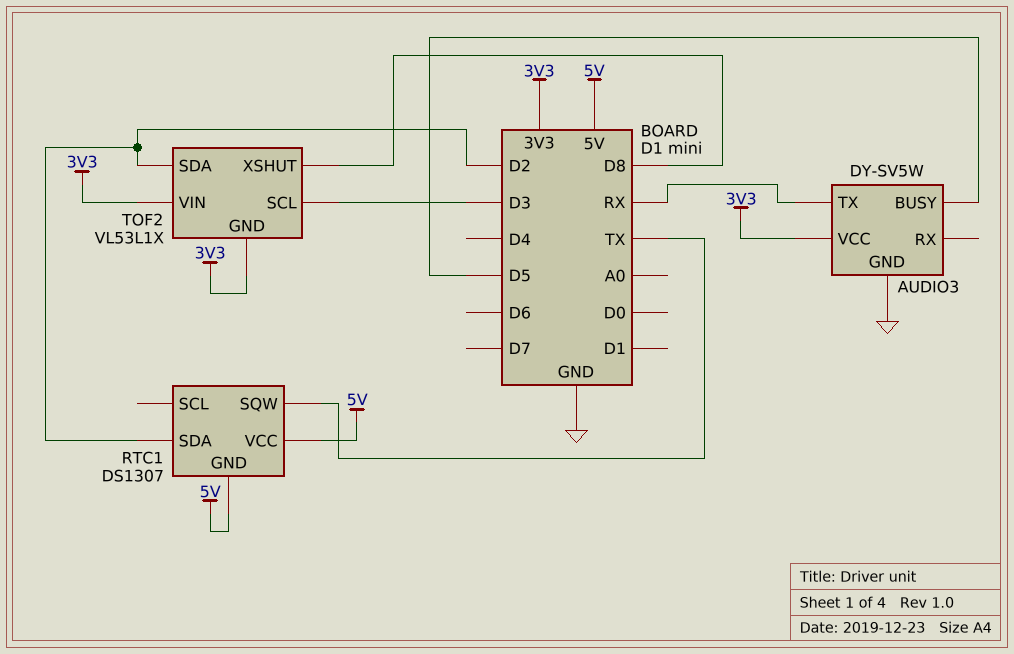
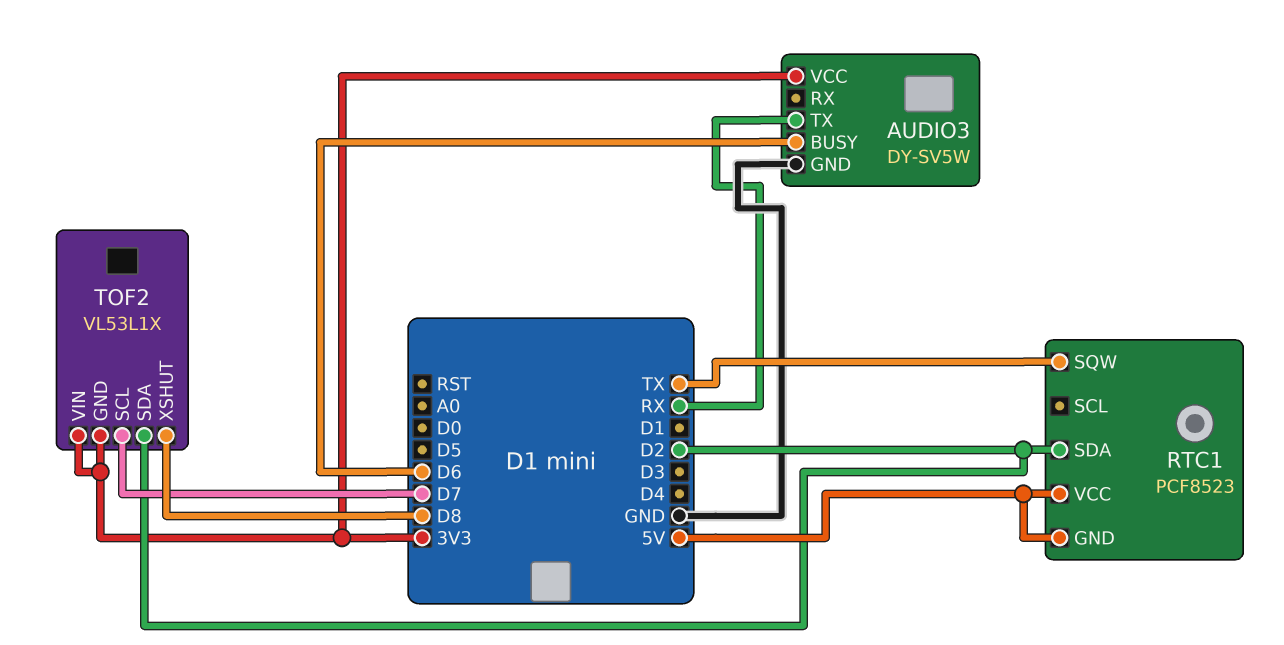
AUDIO3 pin BUSY: D5 -> D6
RTC1: DS1307 -> PCF8523
TOF2 pin SCL: D3 -> D7

